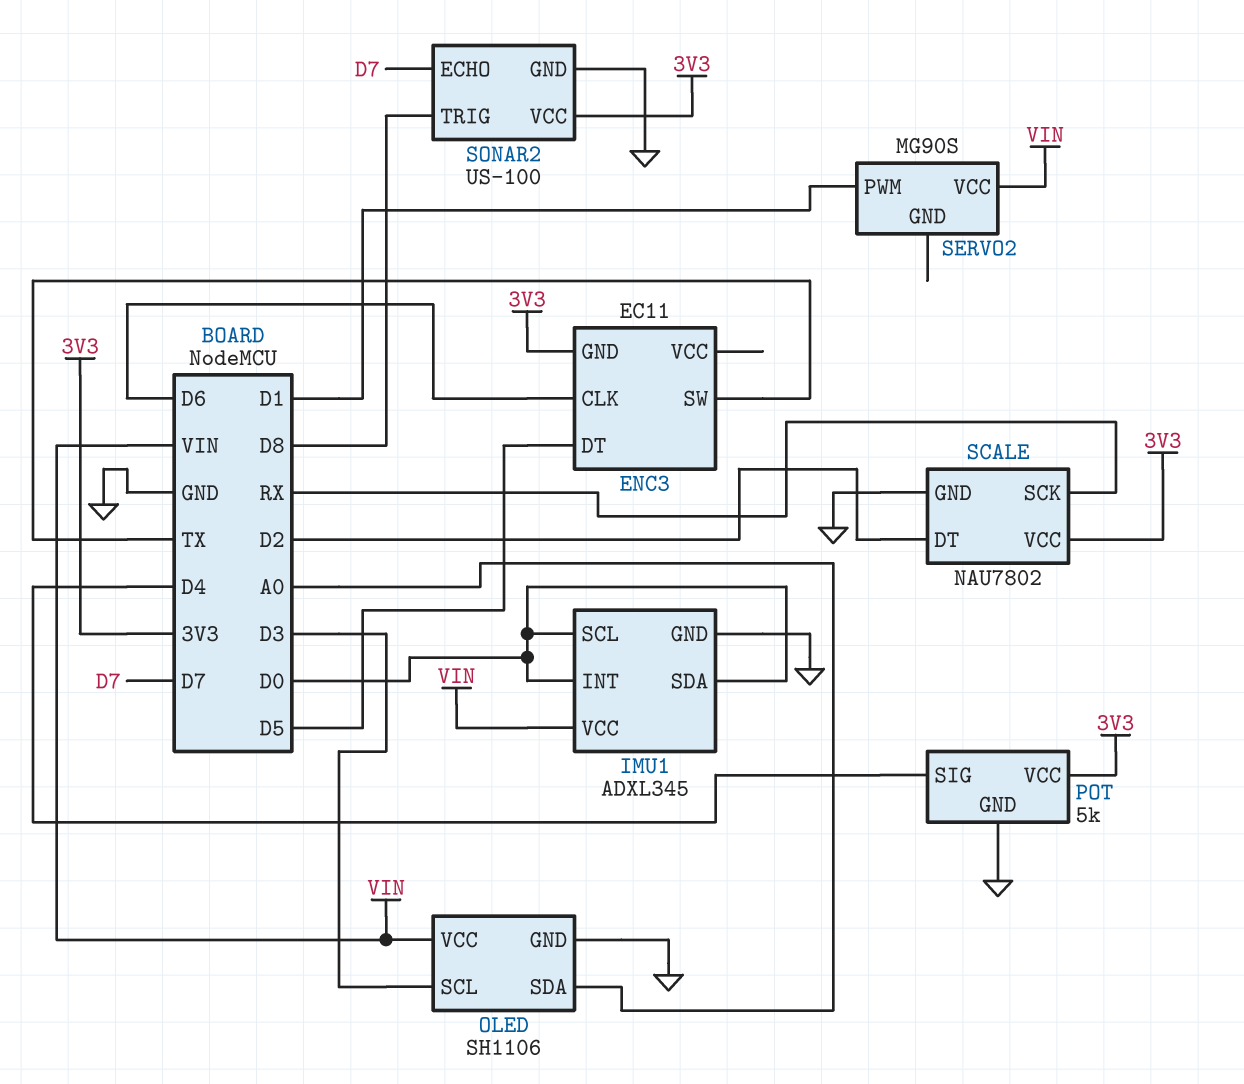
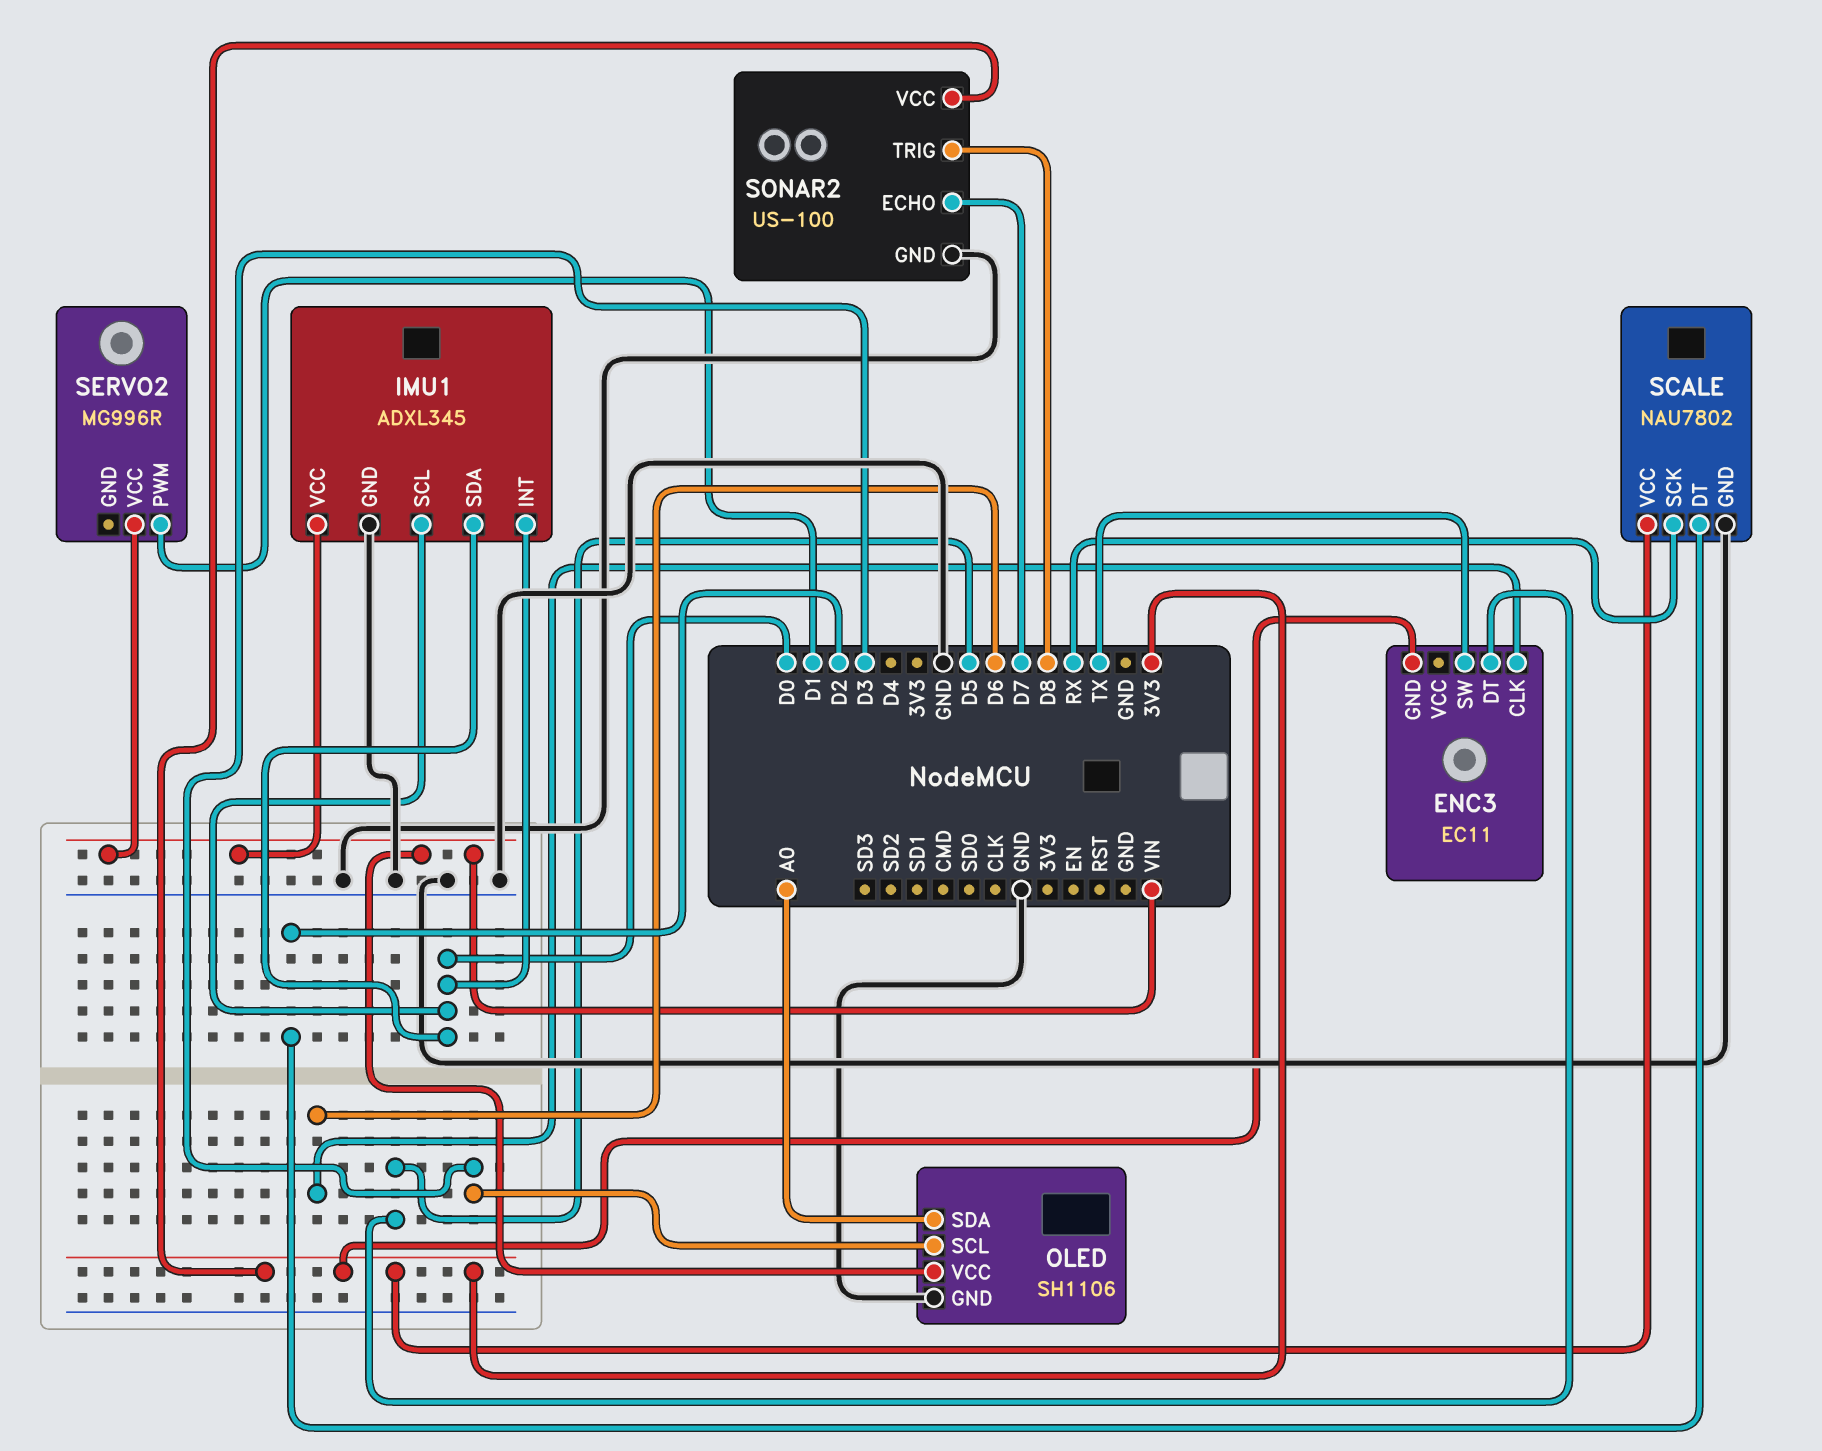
POT: 5k -> none
POT pin GND: GND -> none
POT pin SIG: D4 -> none
POT pin VCC: 3V3 -> none
SERVO2: MG90S -> MG996R

